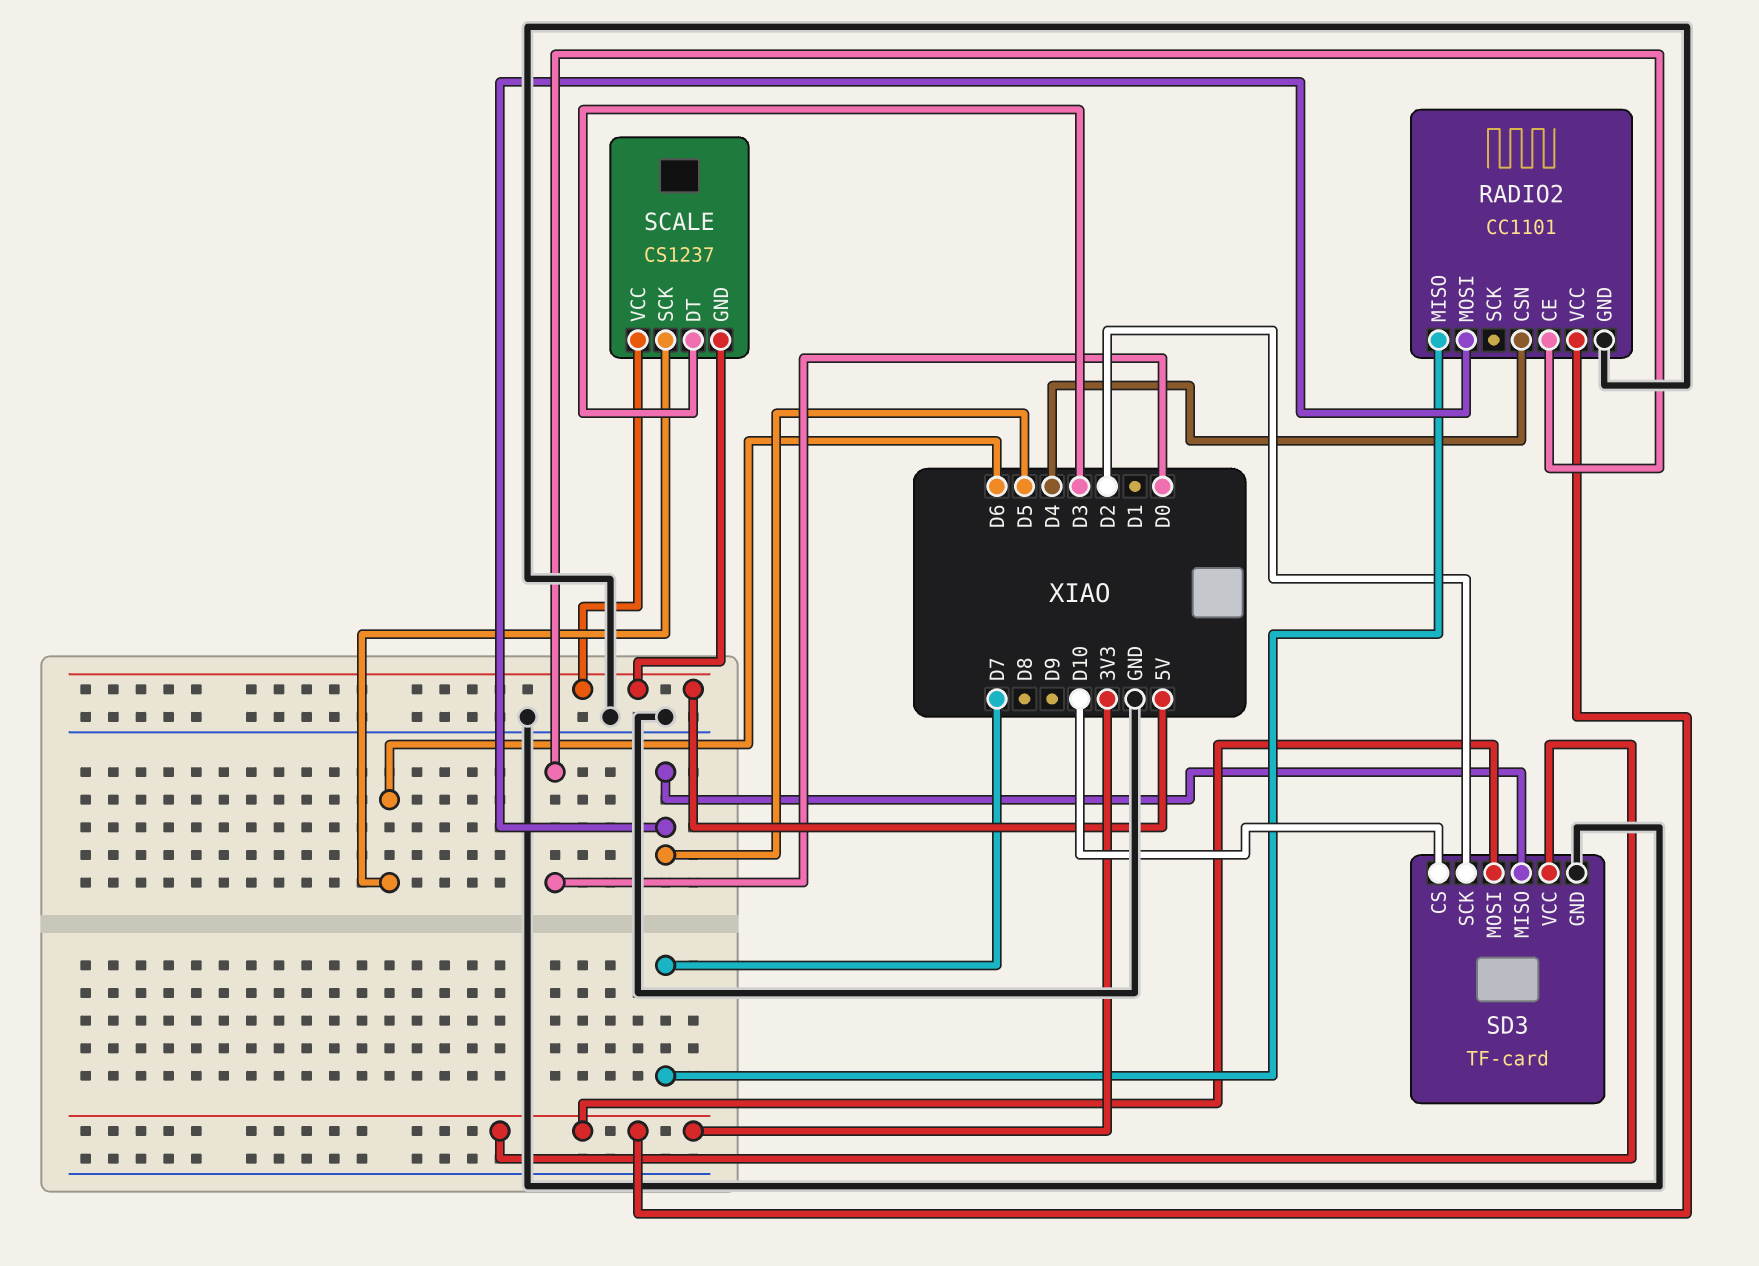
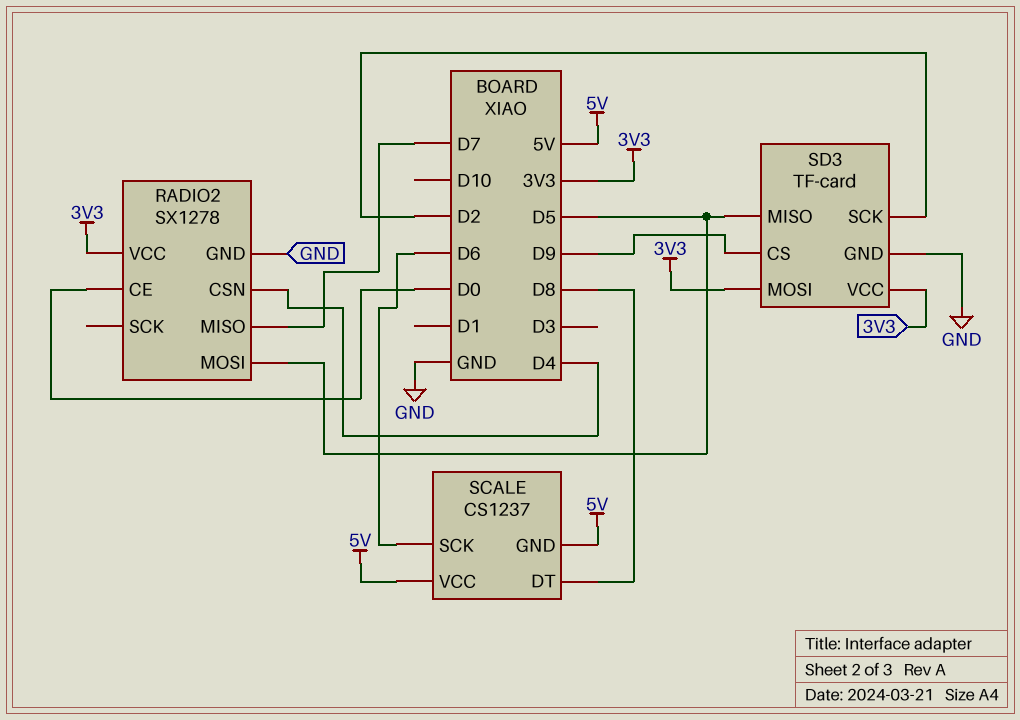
RADIO2: CC1101 -> SX1278
SCALE pin DT: D3 -> D8
SD3 pin CS: D10 -> D9

